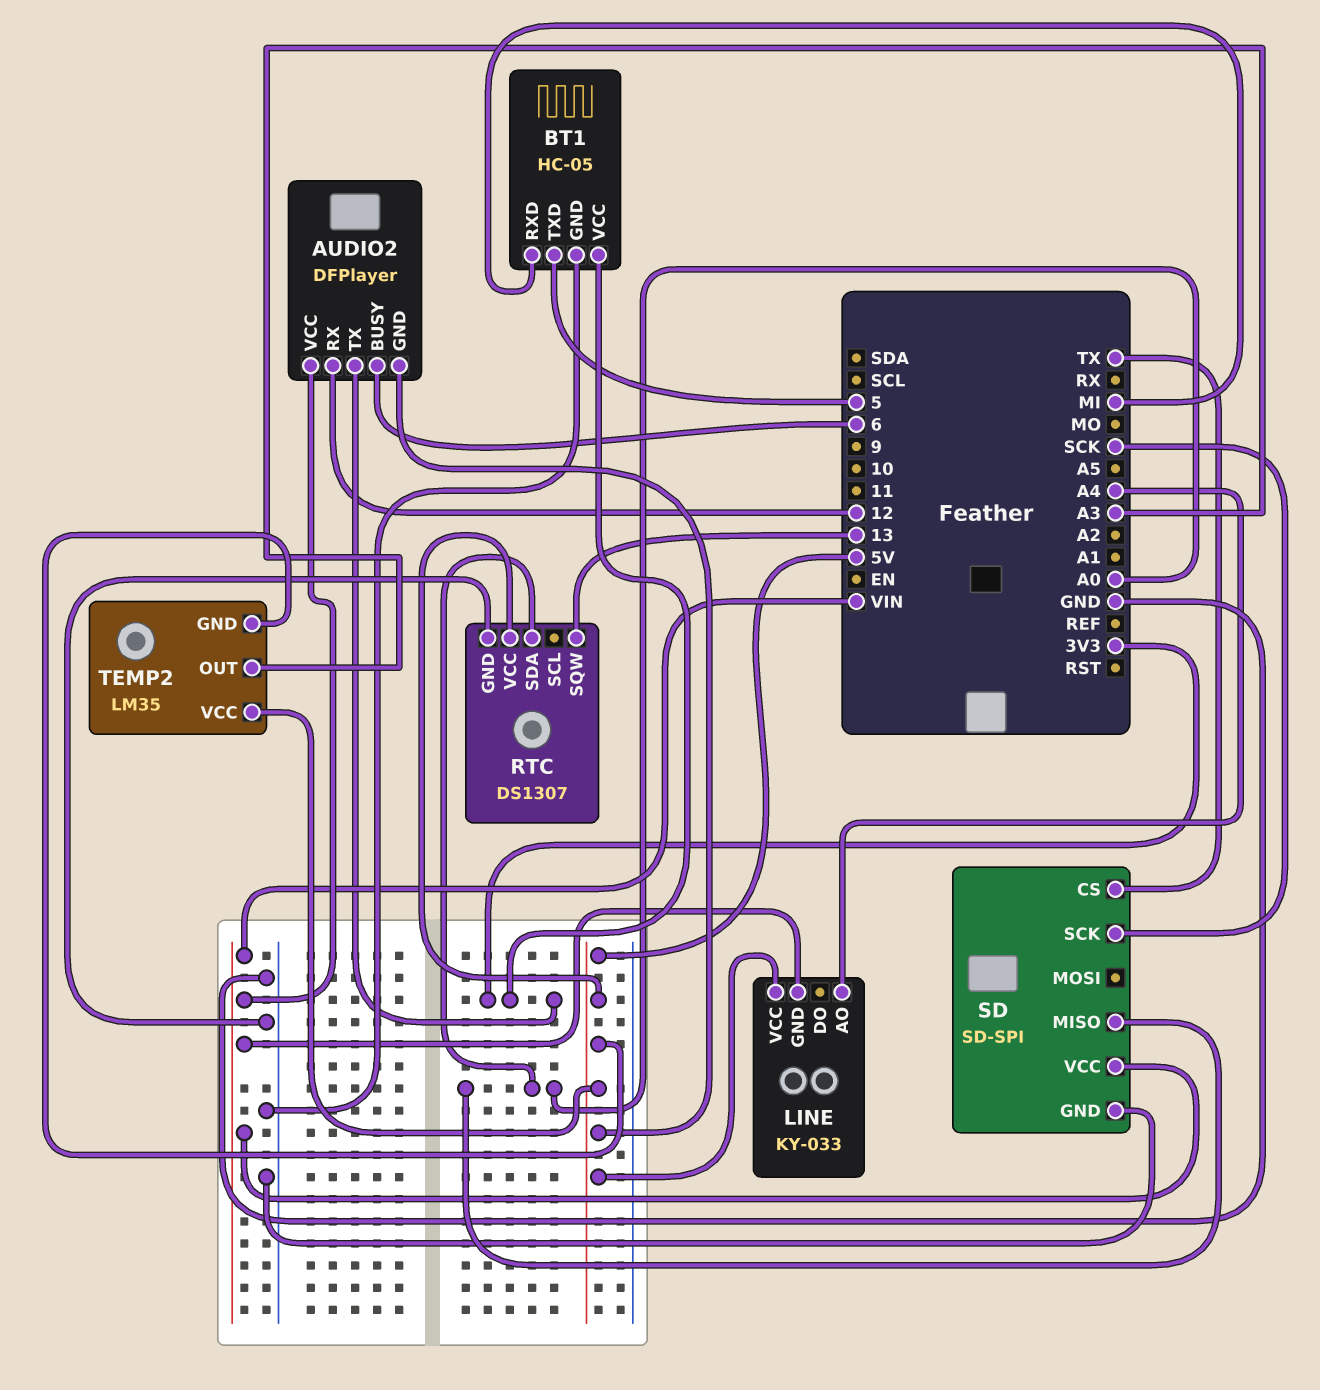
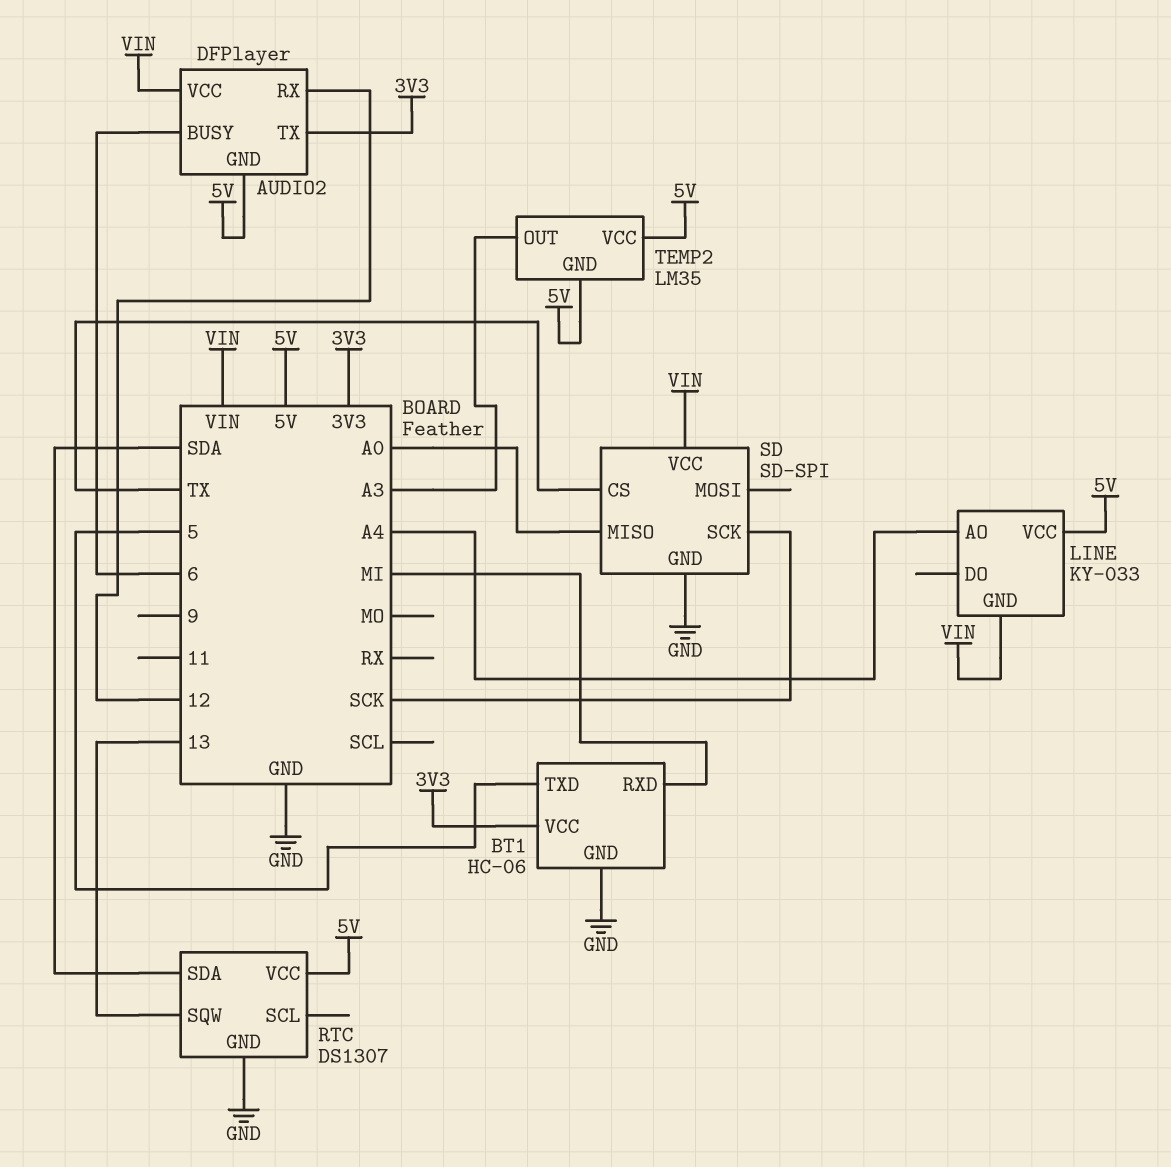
BT1: HC-05 -> HC-06
RTC pin SDA: A0 -> SDA

